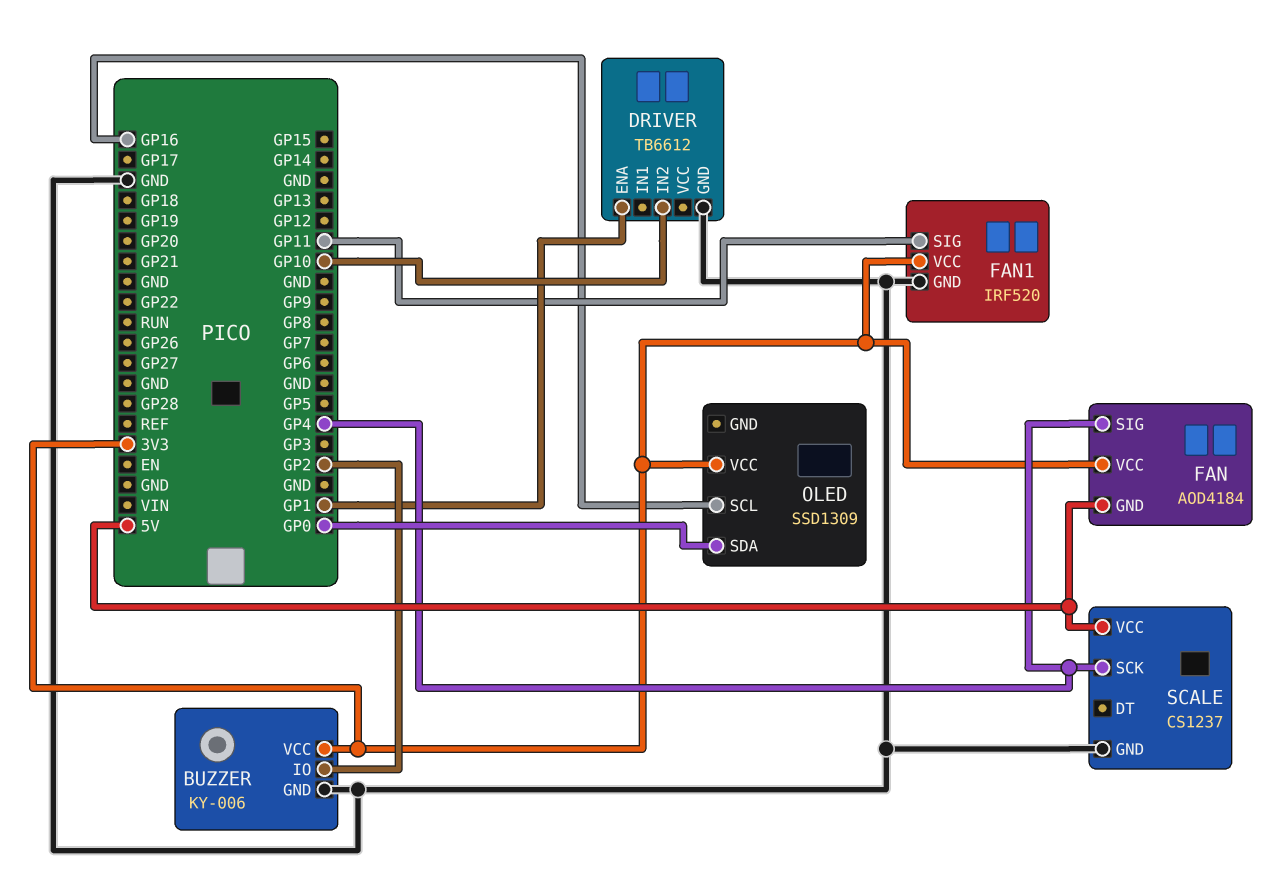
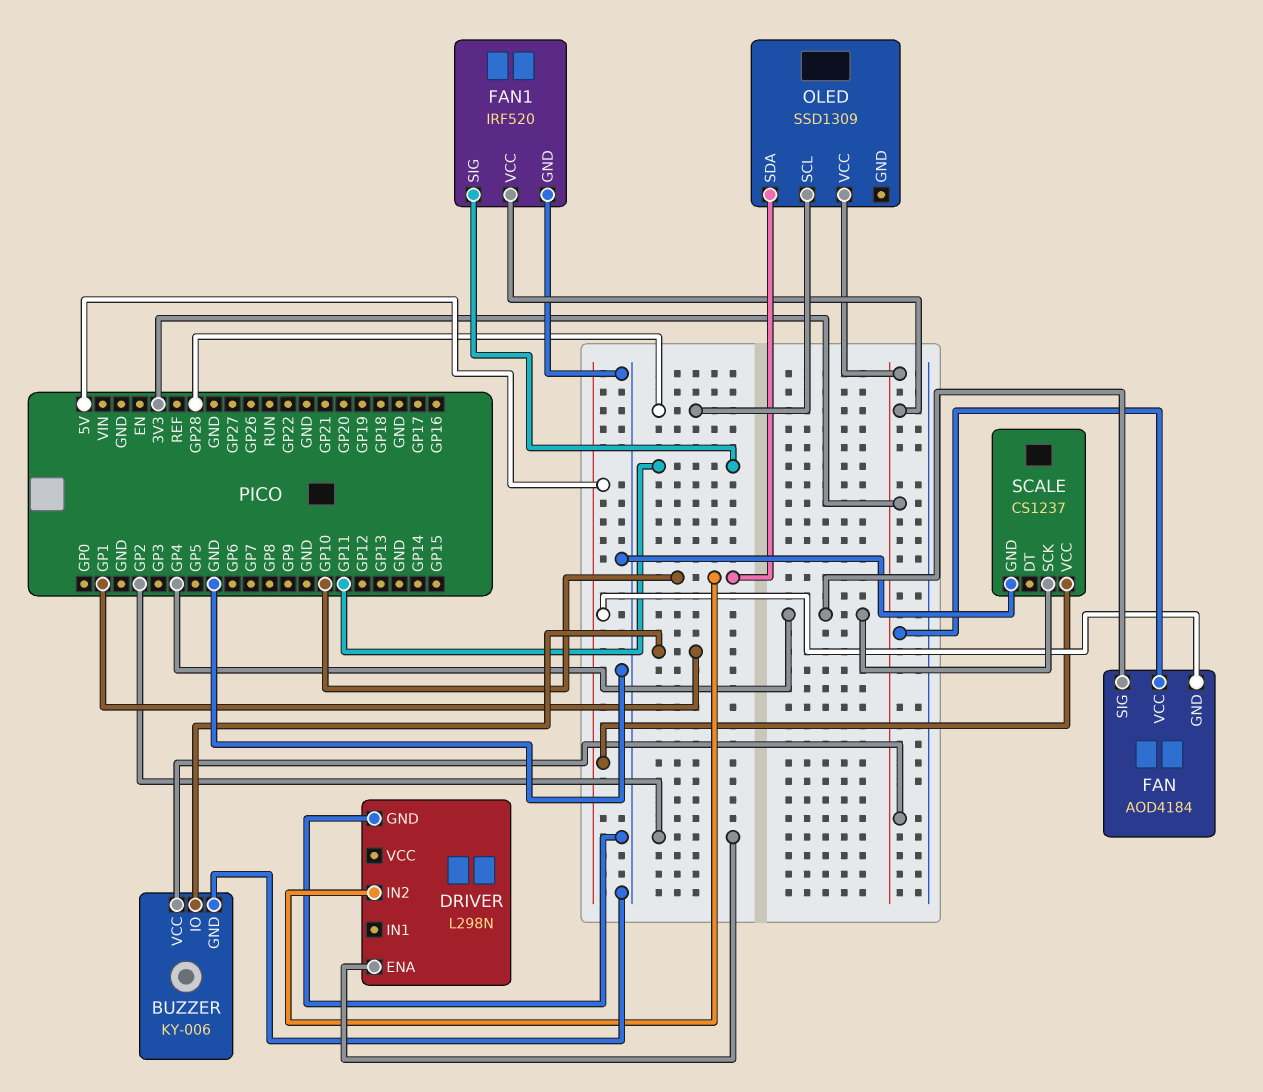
BUZZER pin IO: GP2 -> GP1
DRIVER: TB6612 -> L298N
DRIVER pin ENA: GP1 -> GP2
OLED pin SCL: GP16 -> GP28
OLED pin SDA: GP0 -> GP10

